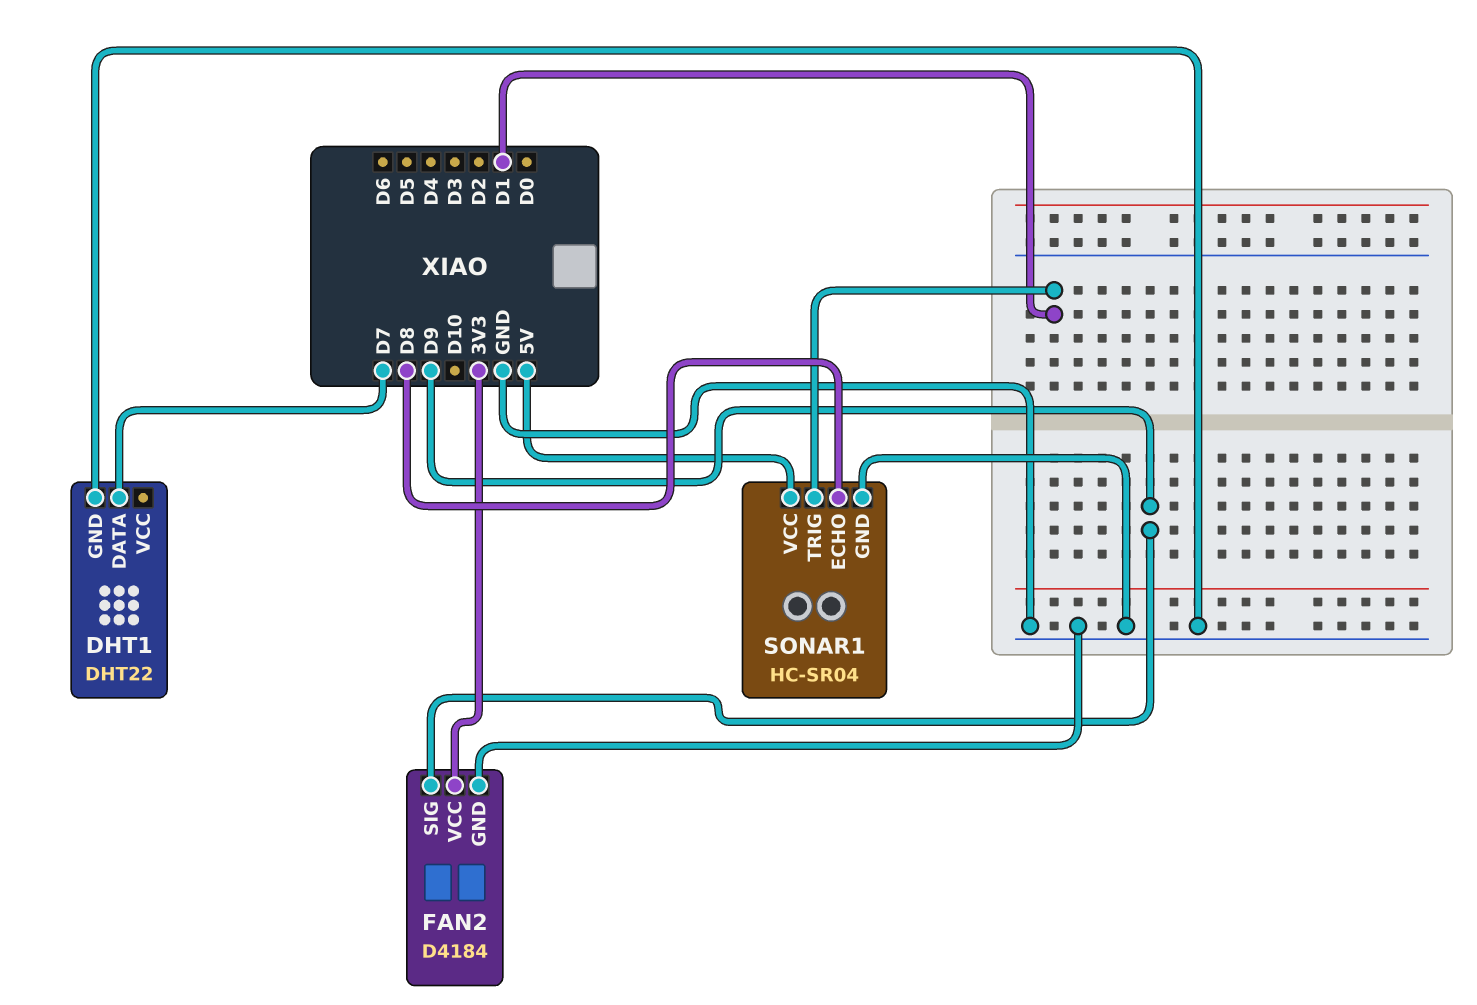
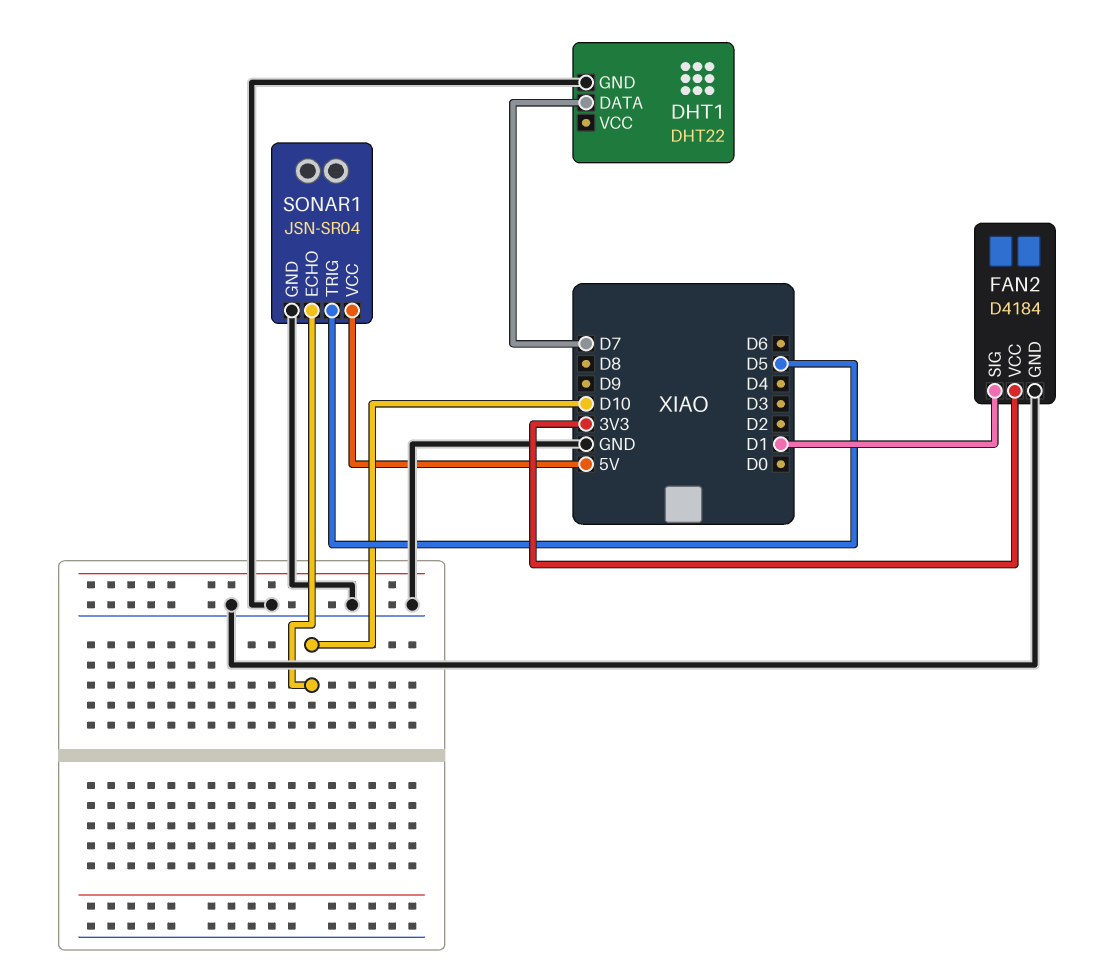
FAN2 pin SIG: D9 -> D1
SONAR1: HC-SR04 -> JSN-SR04
SONAR1 pin ECHO: D8 -> D10
SONAR1 pin TRIG: D1 -> D5

